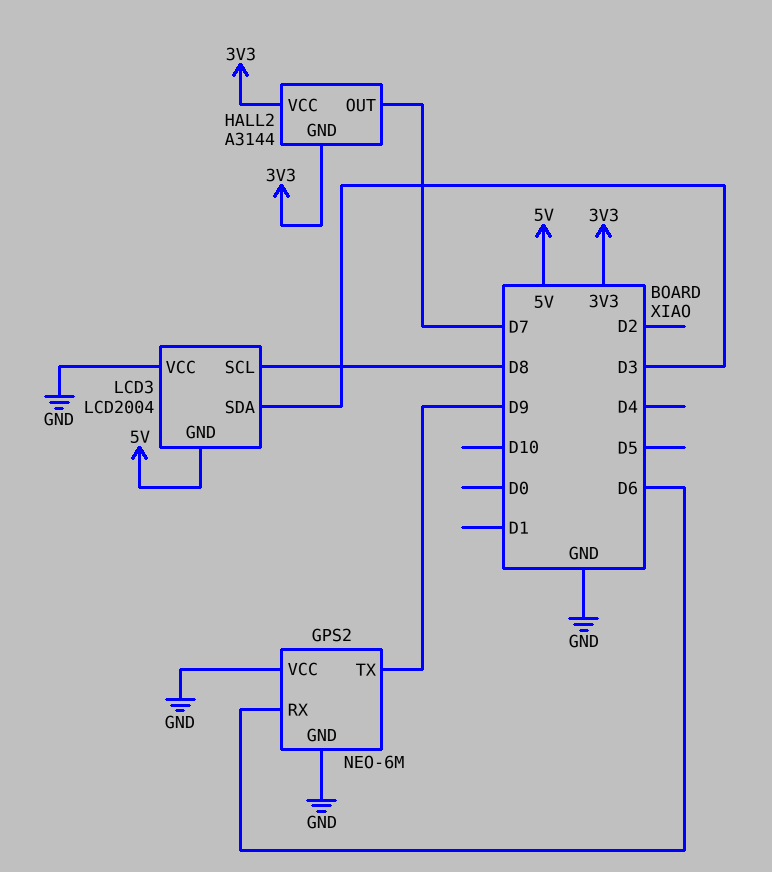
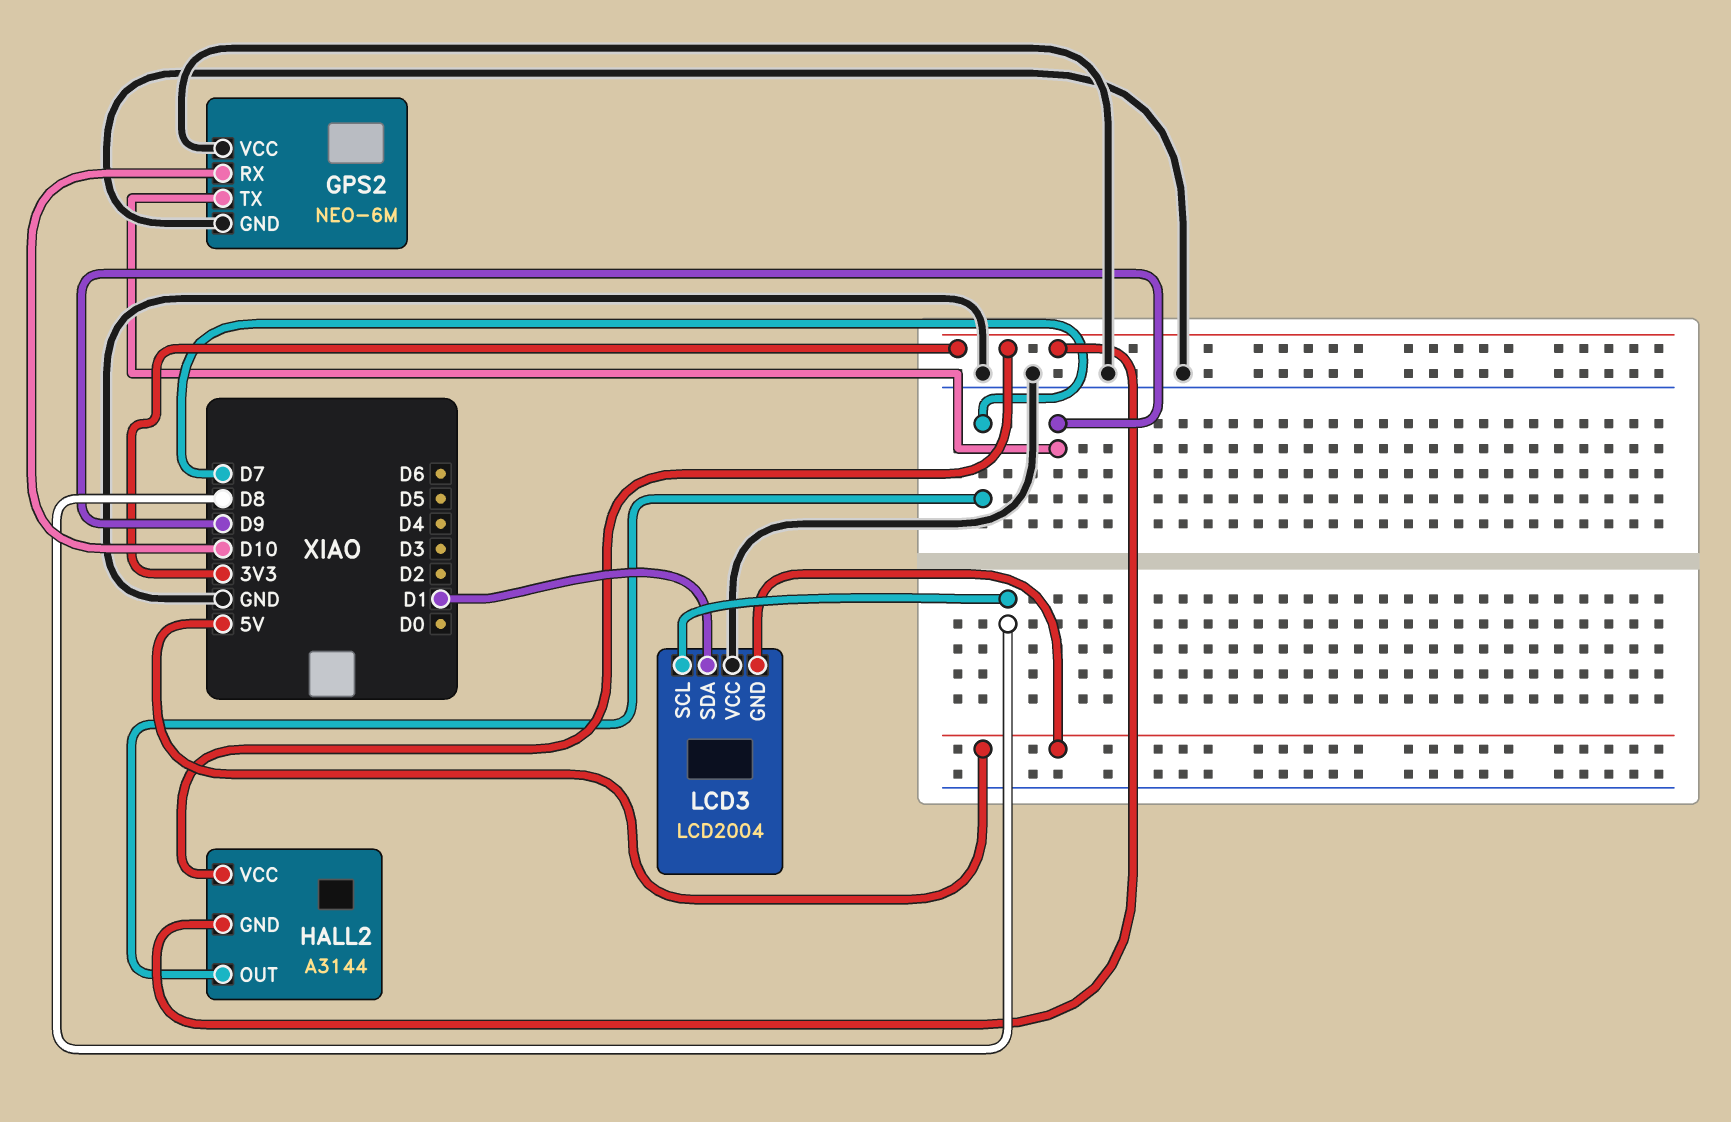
GPS2 pin RX: D6 -> D10
LCD3 pin SDA: D3 -> D1

